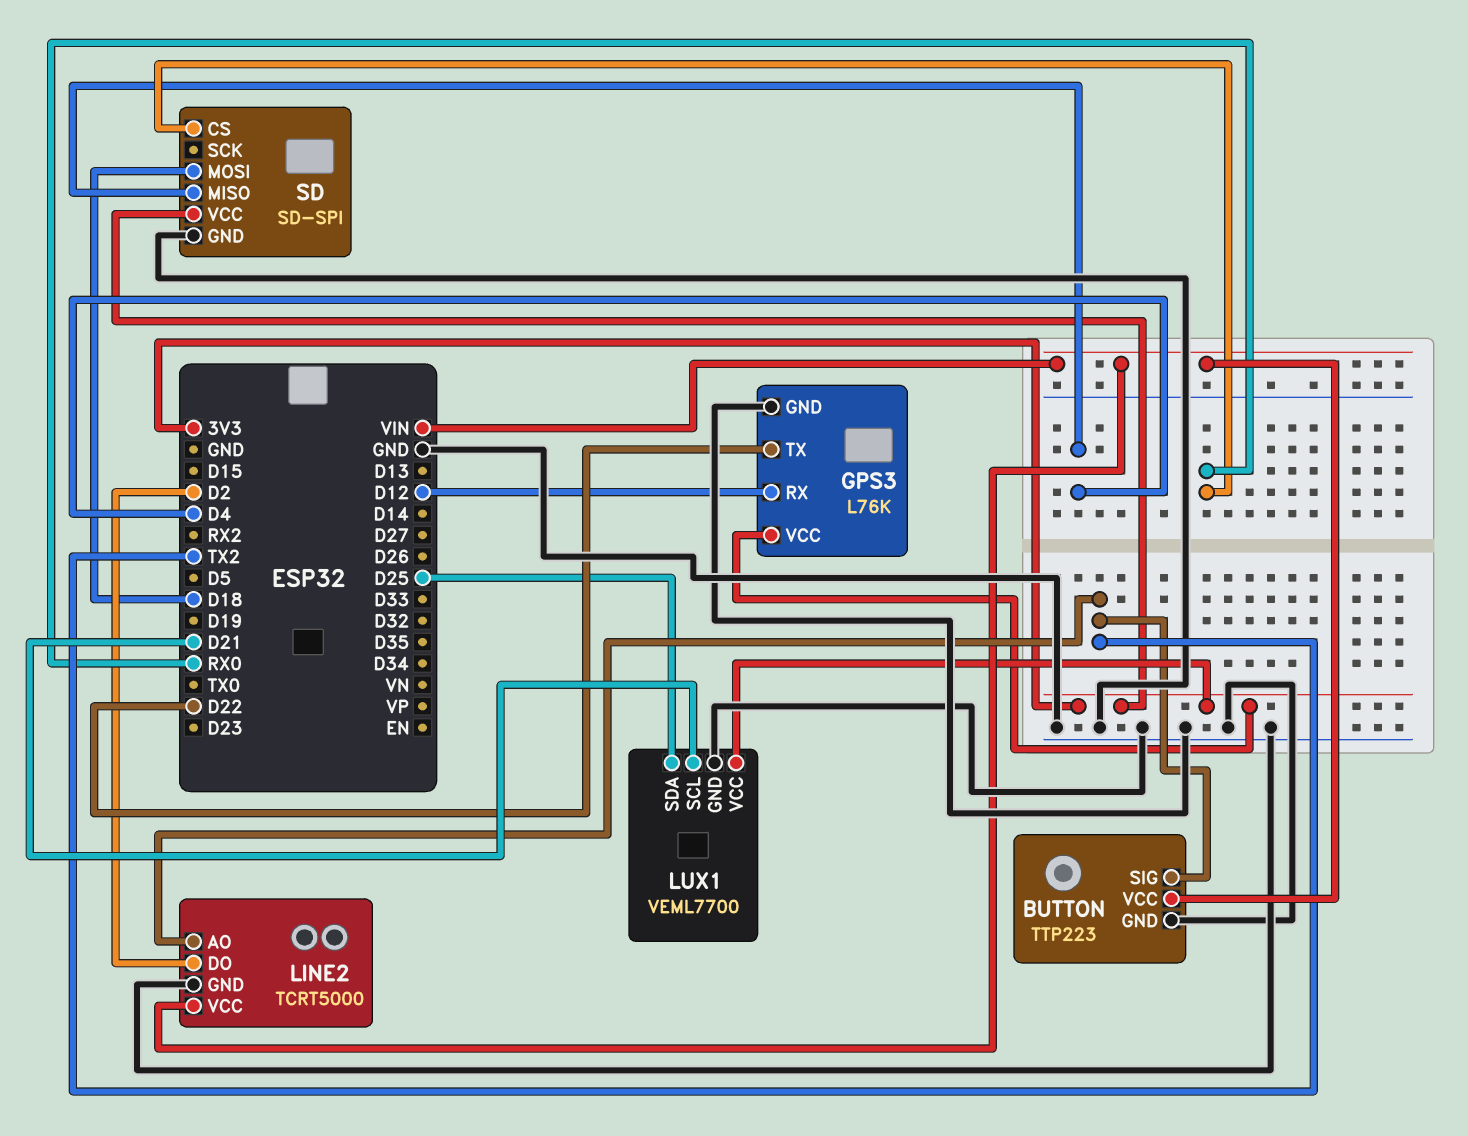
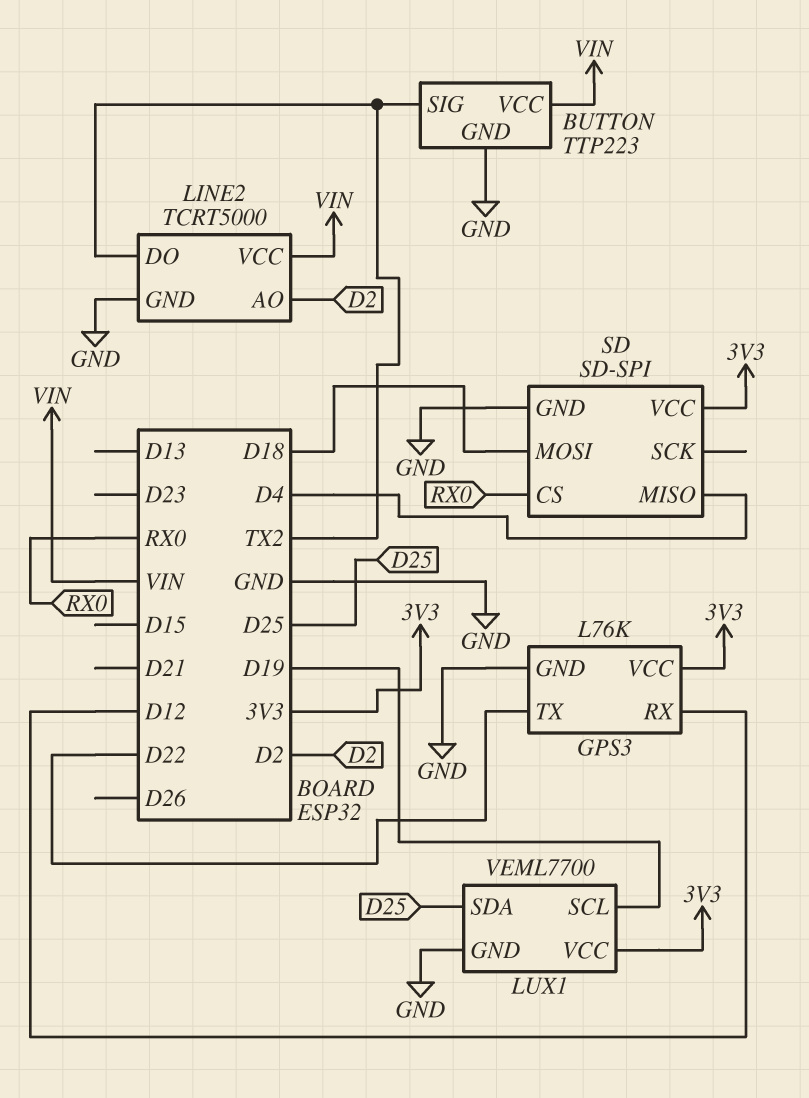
LINE2 pin AO: TX2 -> D2
LINE2 pin DO: D2 -> TX2
LUX1 pin SCL: D21 -> D19

